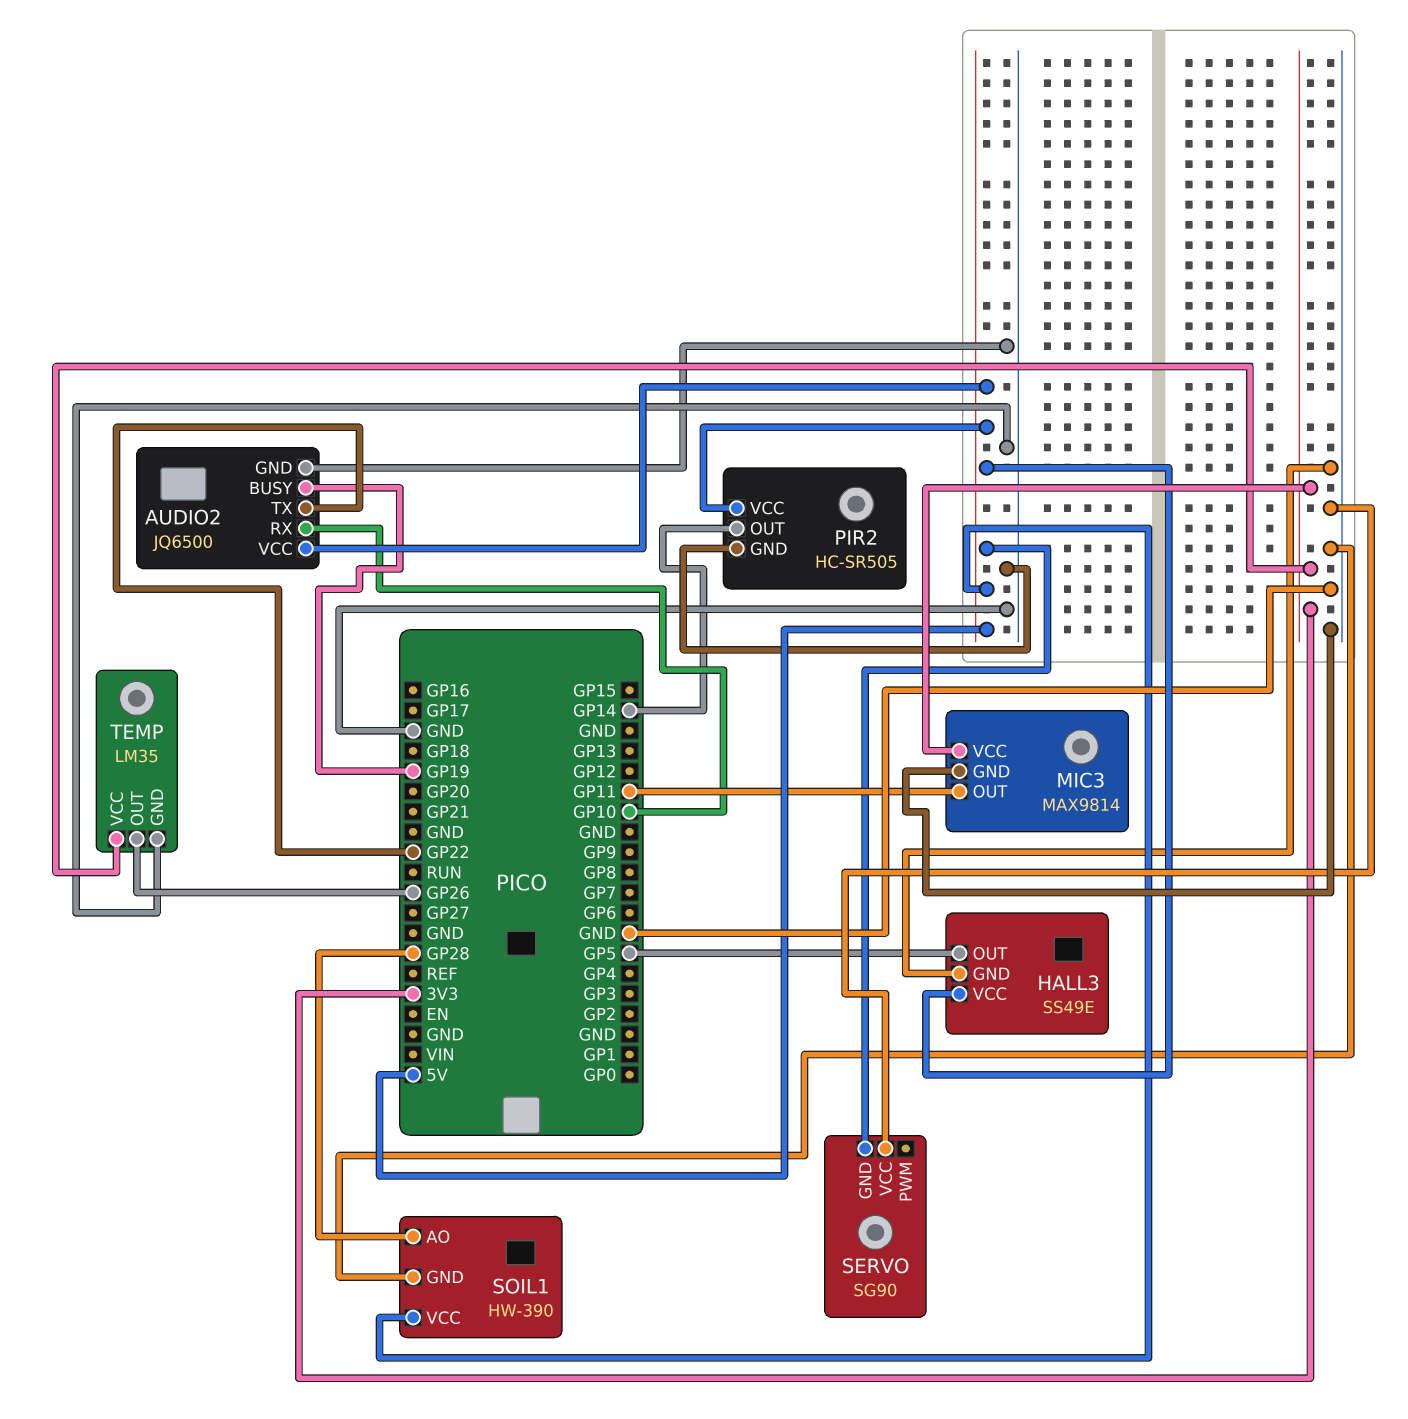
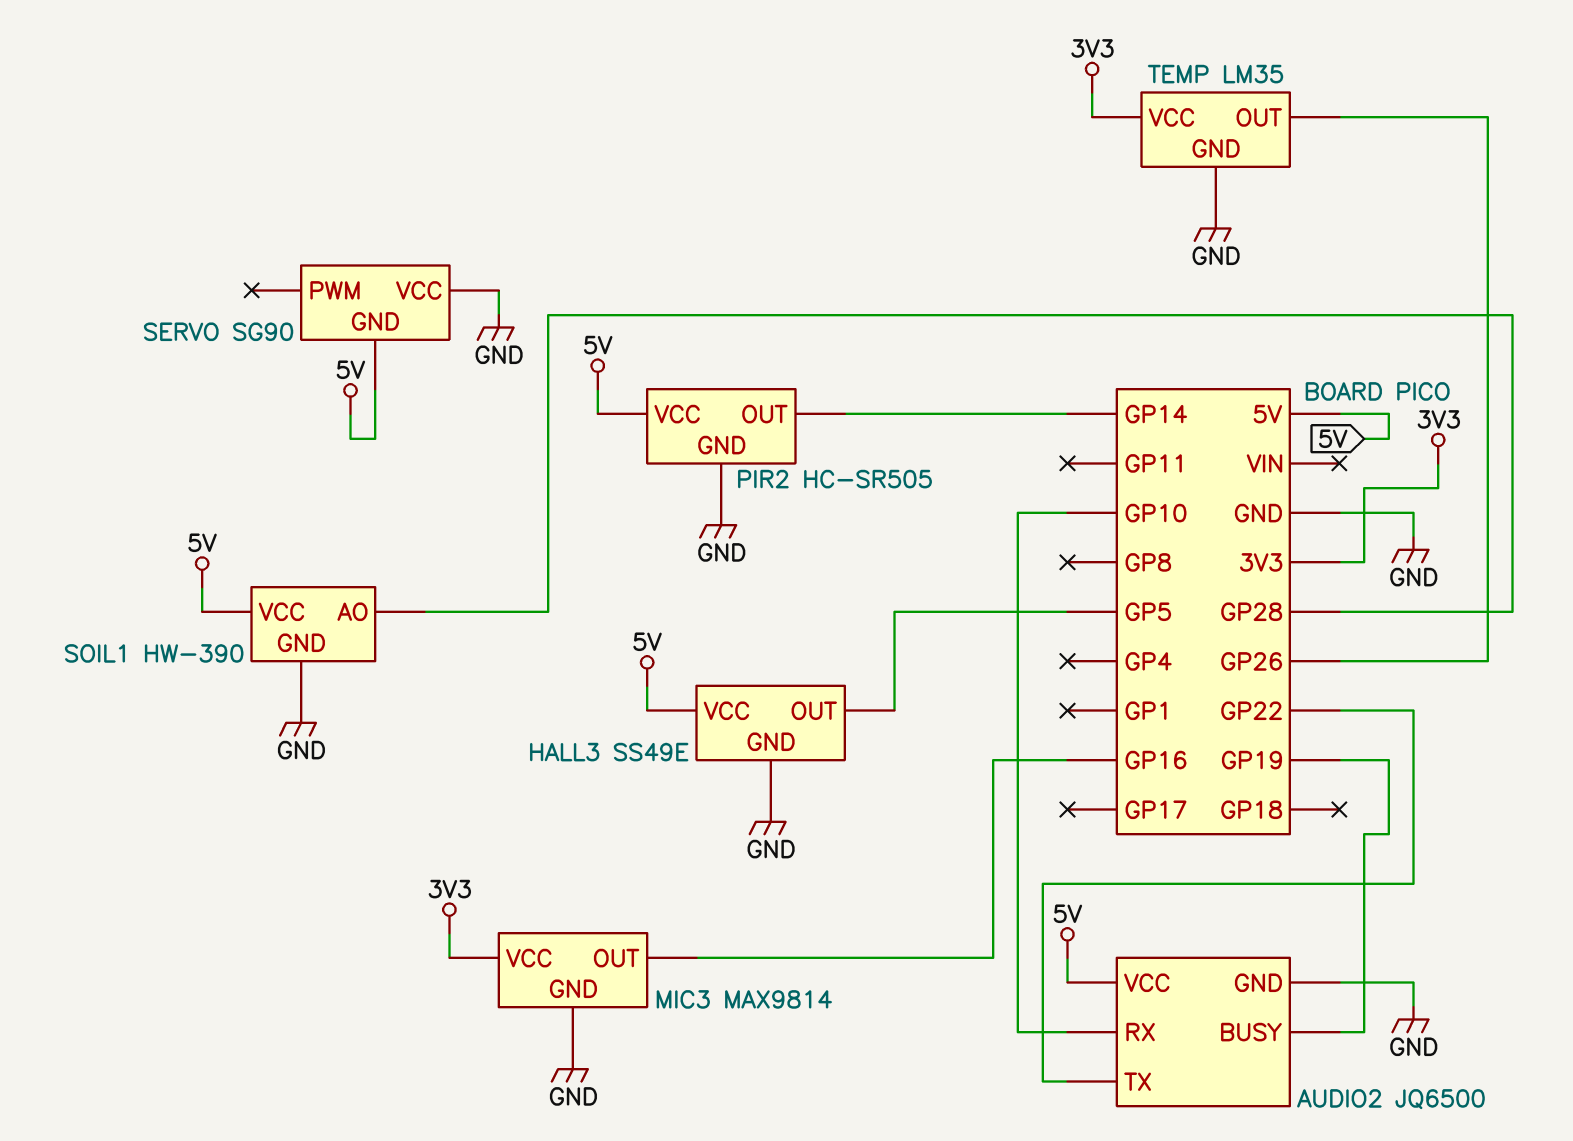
MIC3 pin OUT: GP11 -> GP16

